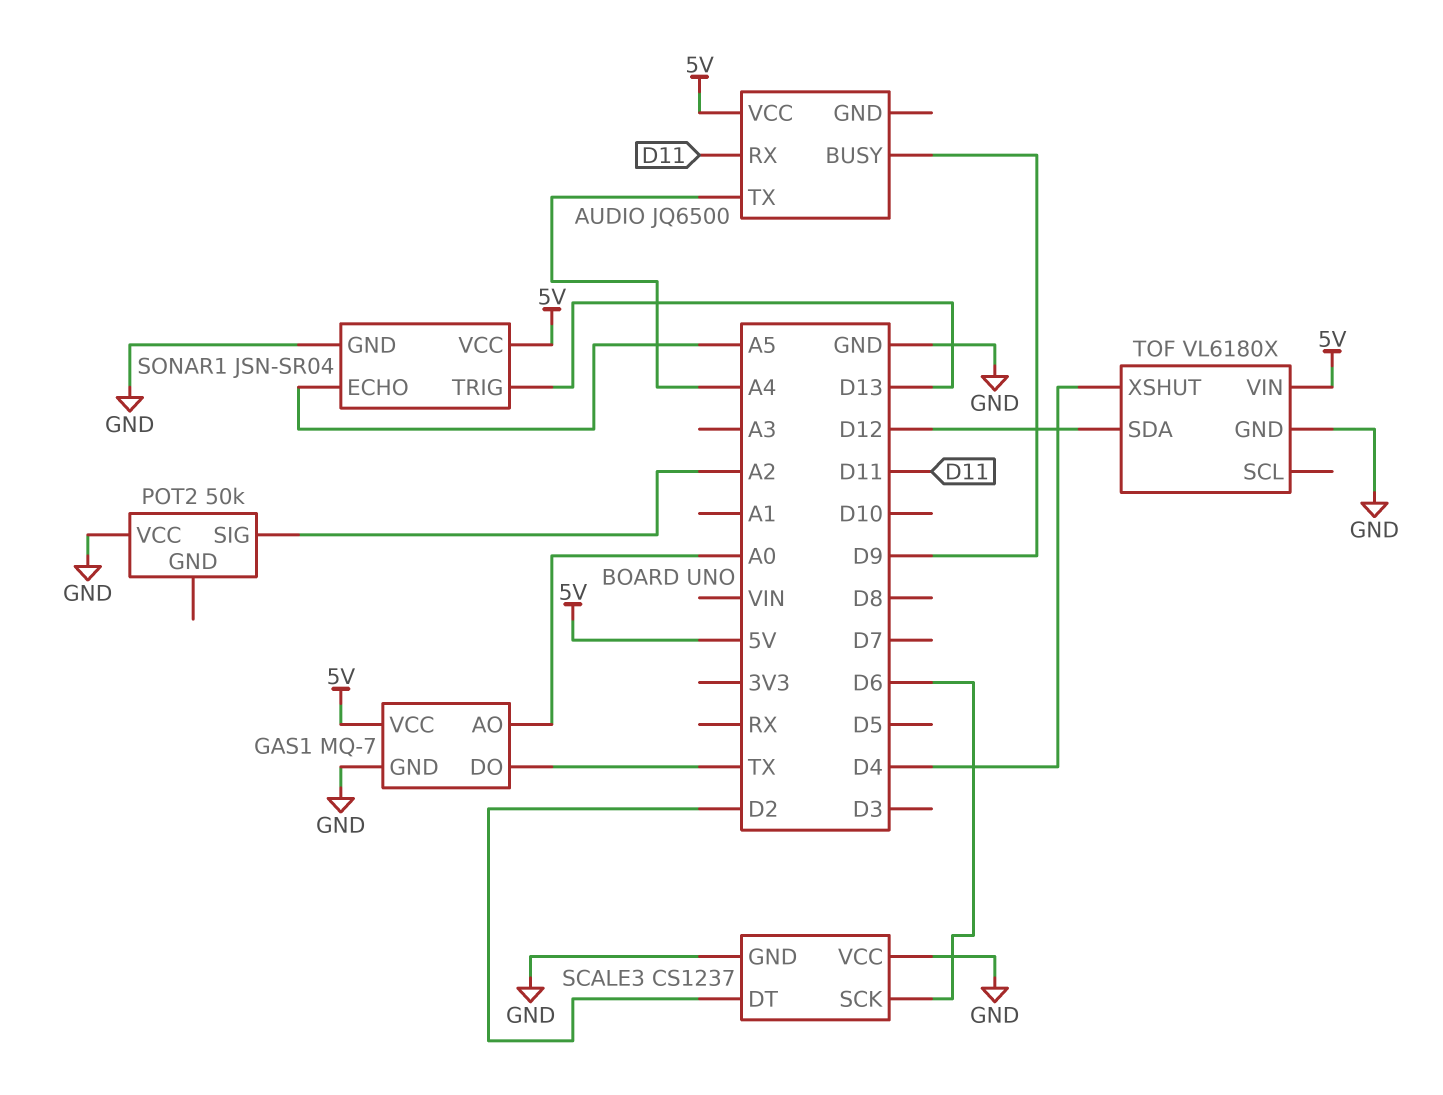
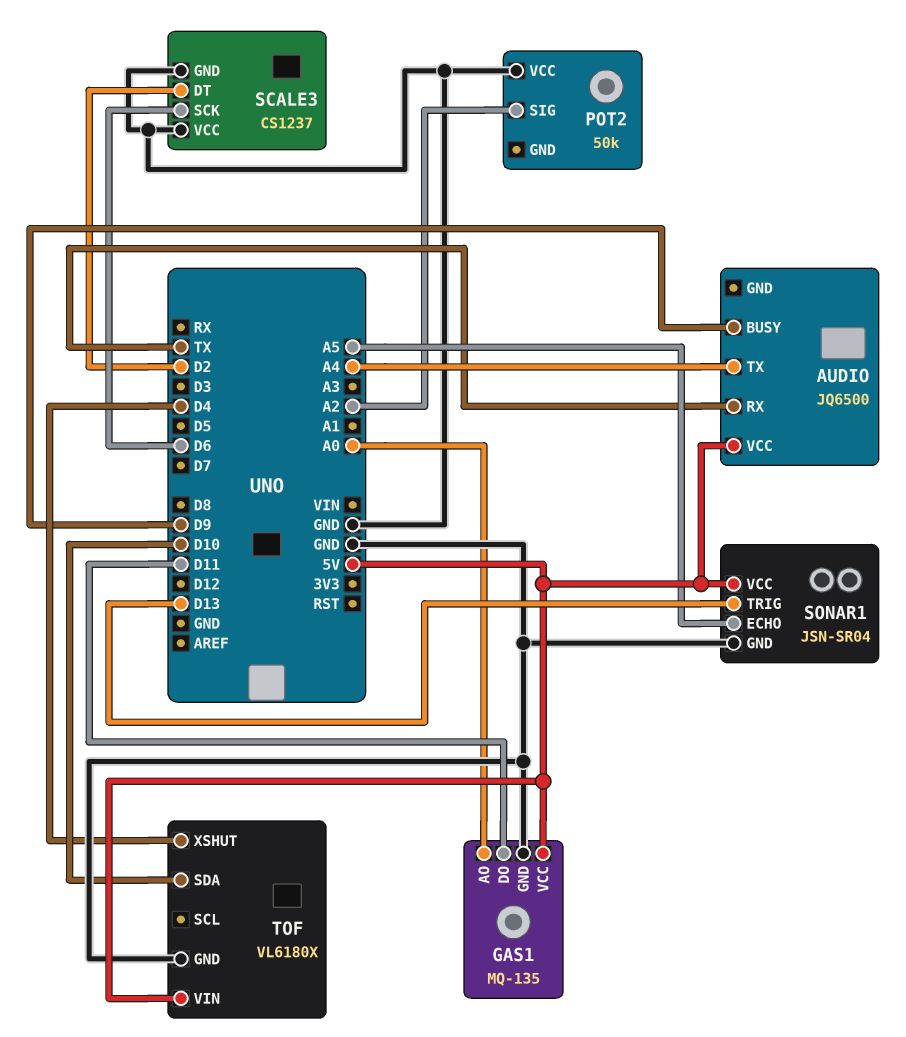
AUDIO pin RX: D11 -> TX
GAS1: MQ-7 -> MQ-135
GAS1 pin DO: TX -> D11
TOF pin SDA: D12 -> D10

